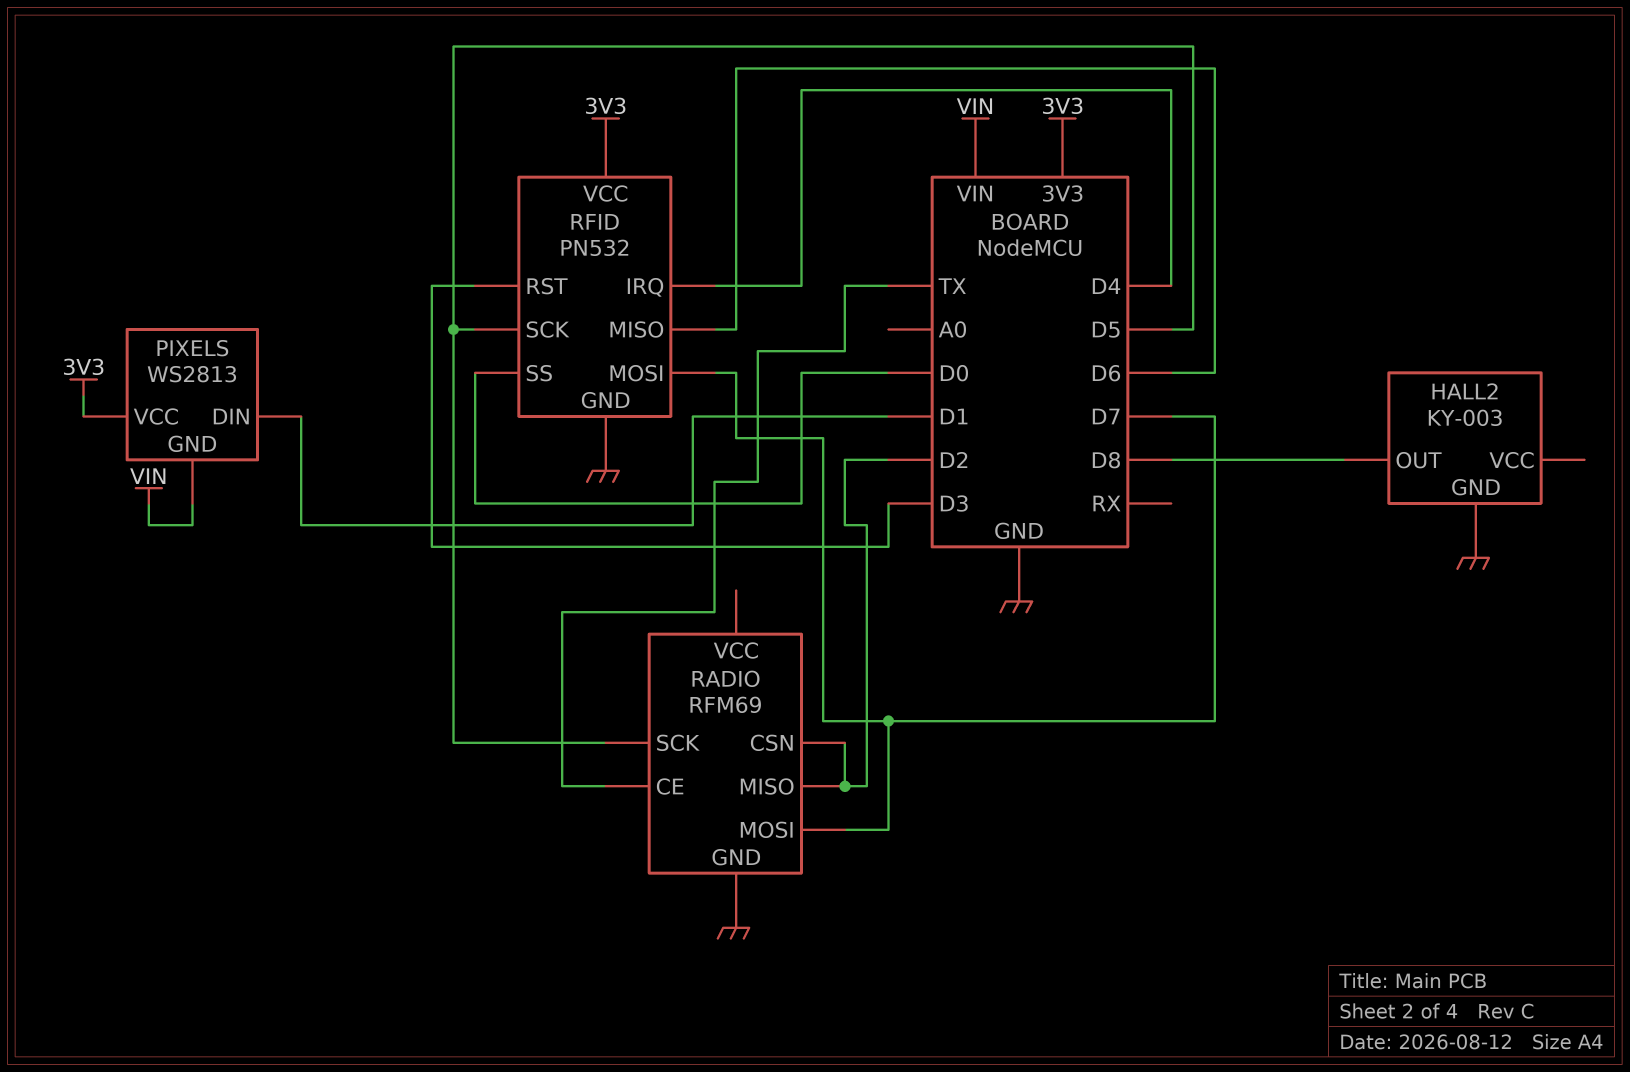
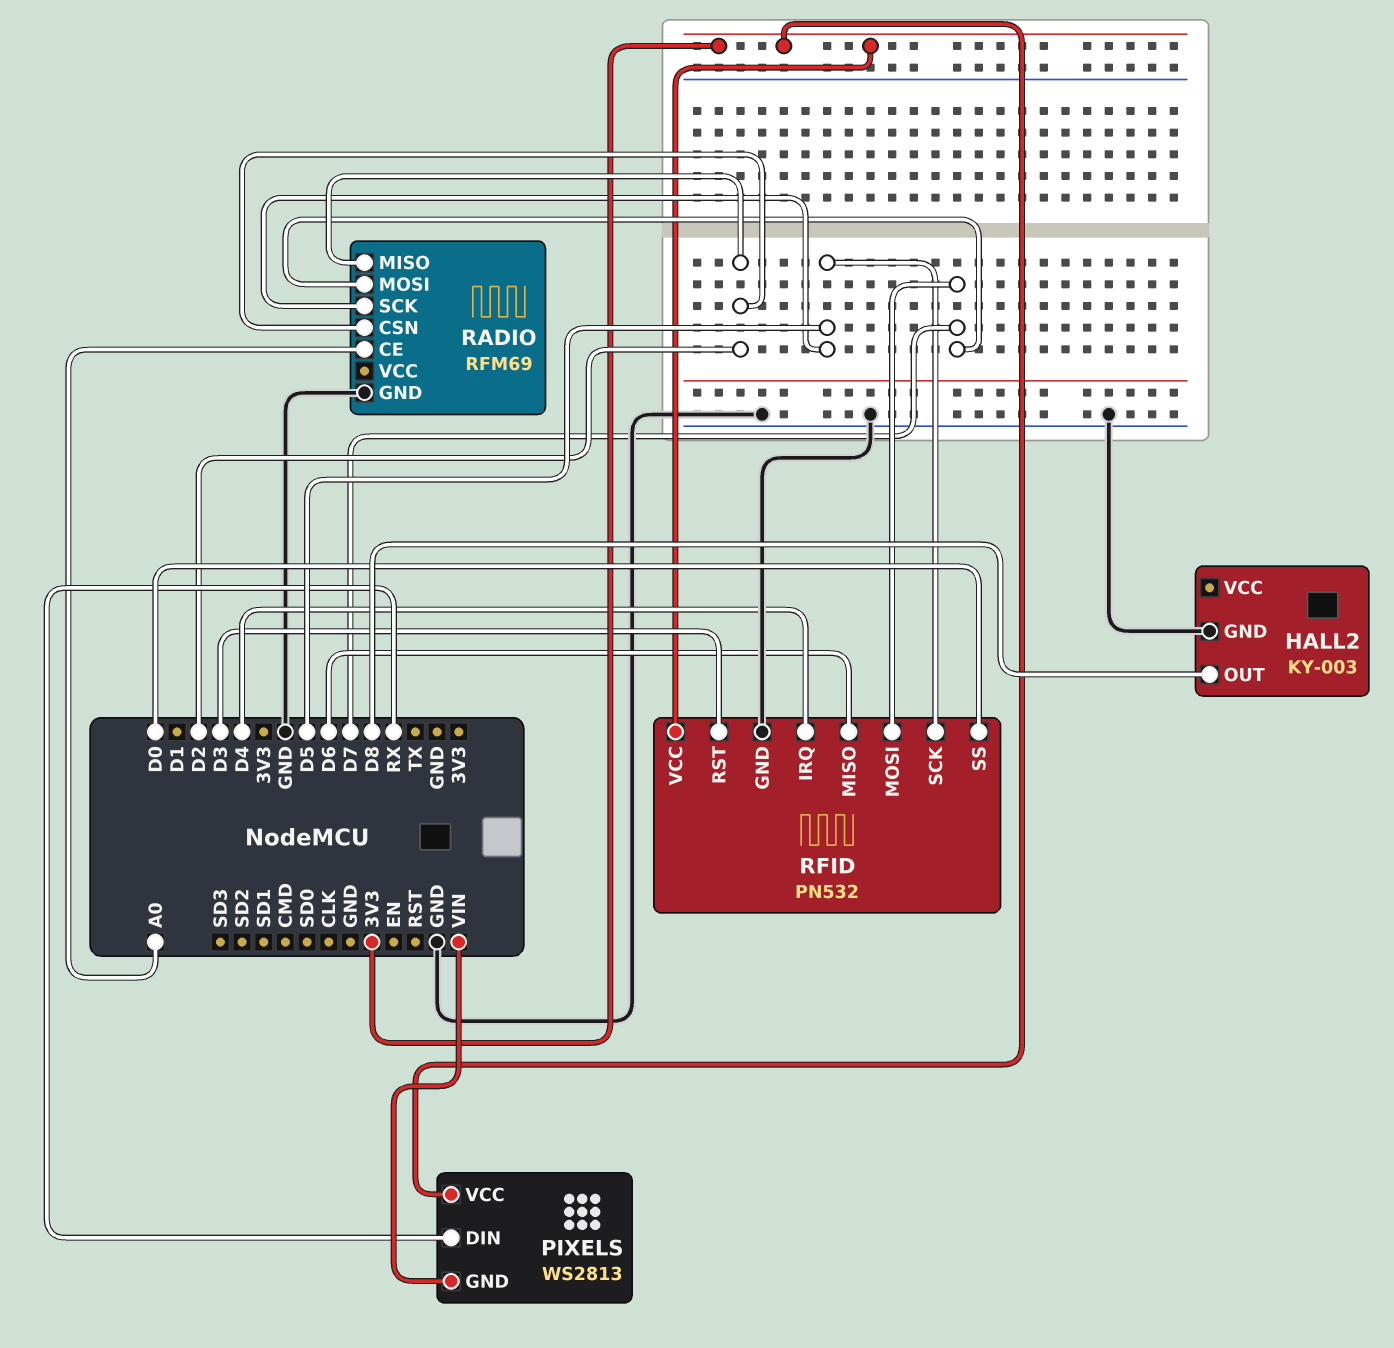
PIXELS pin DIN: D1 -> RX
RADIO pin CE: TX -> A0

